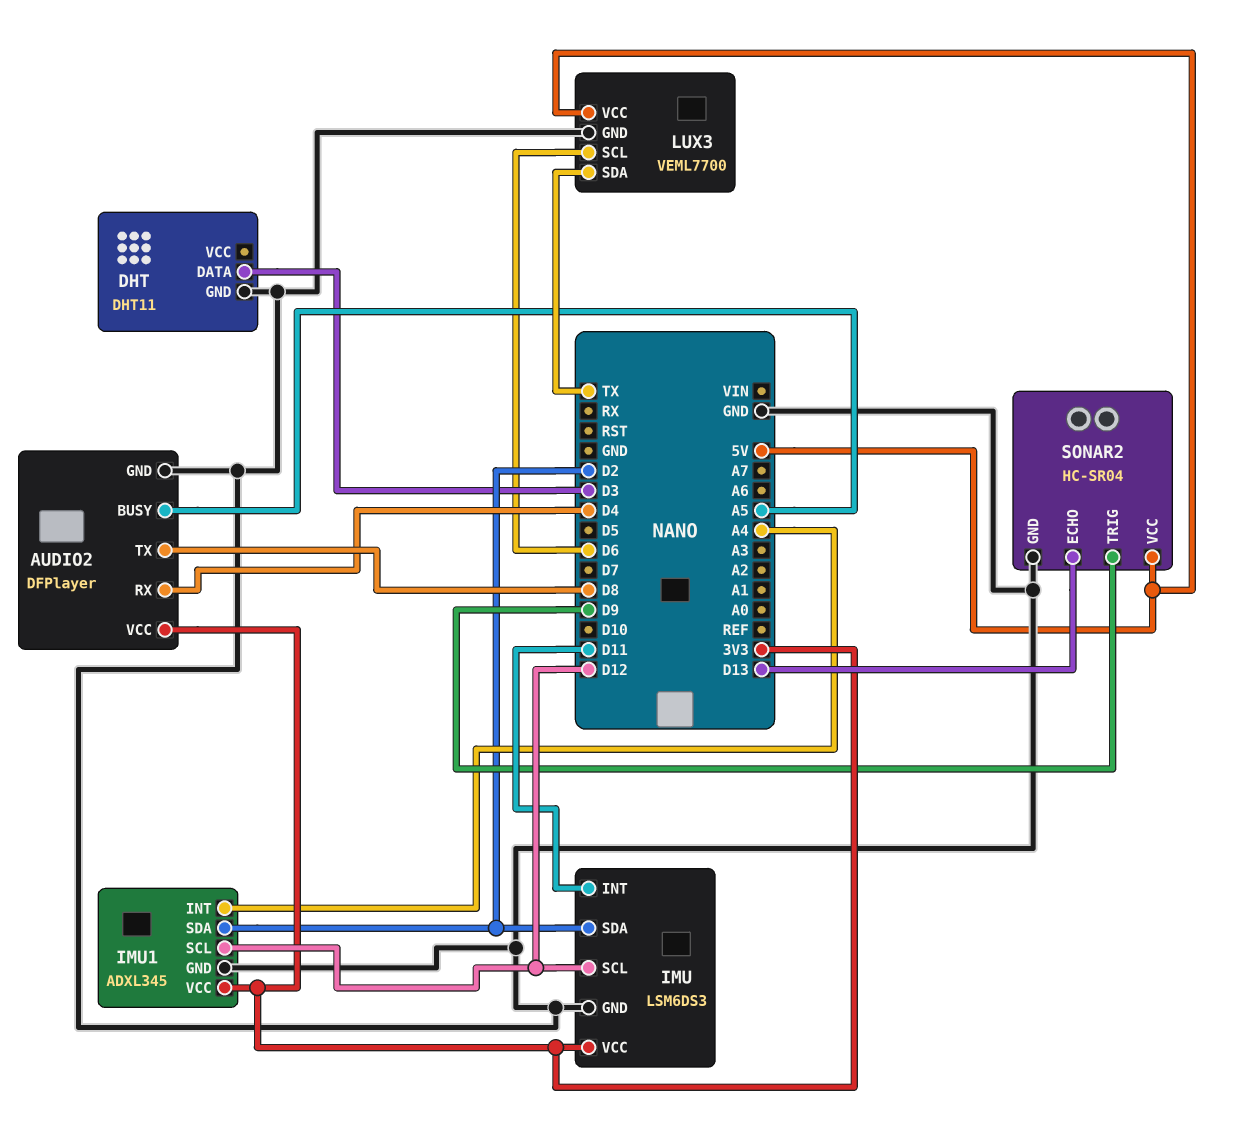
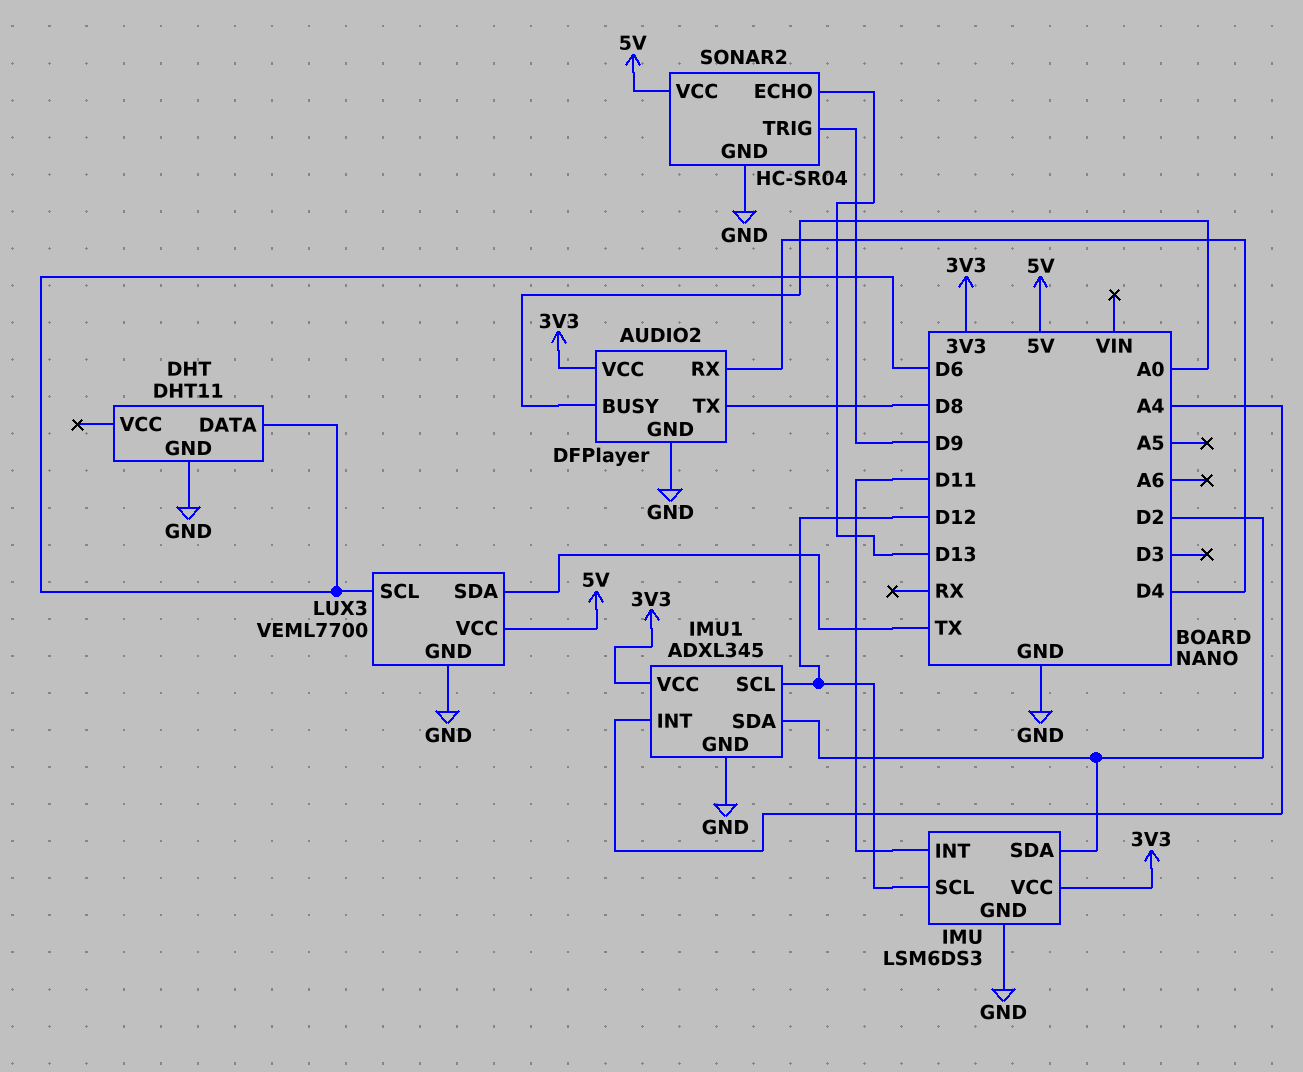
AUDIO2 pin BUSY: A5 -> A0
DHT pin DATA: D3 -> D6

